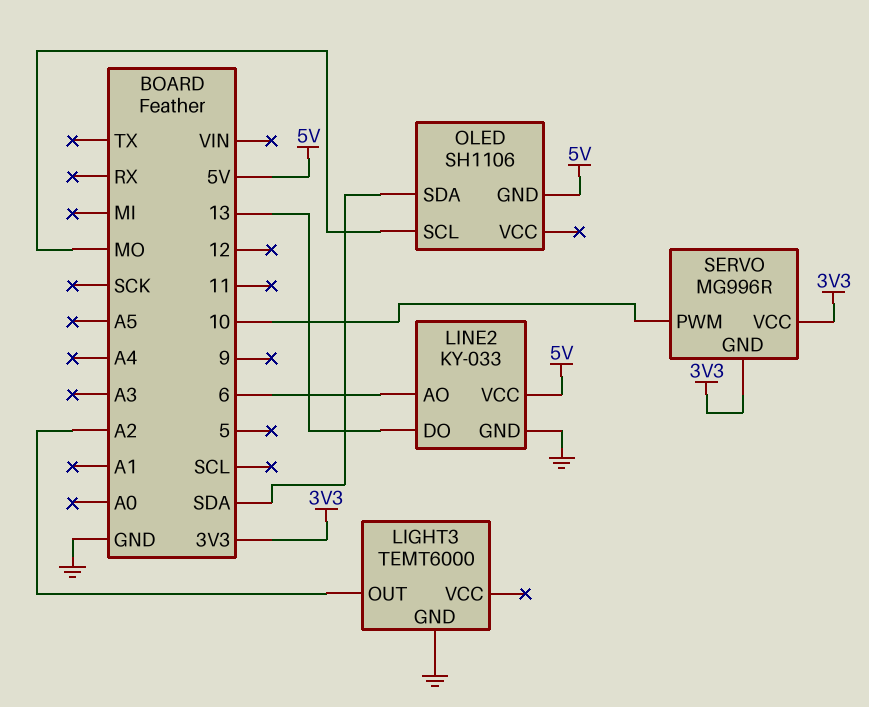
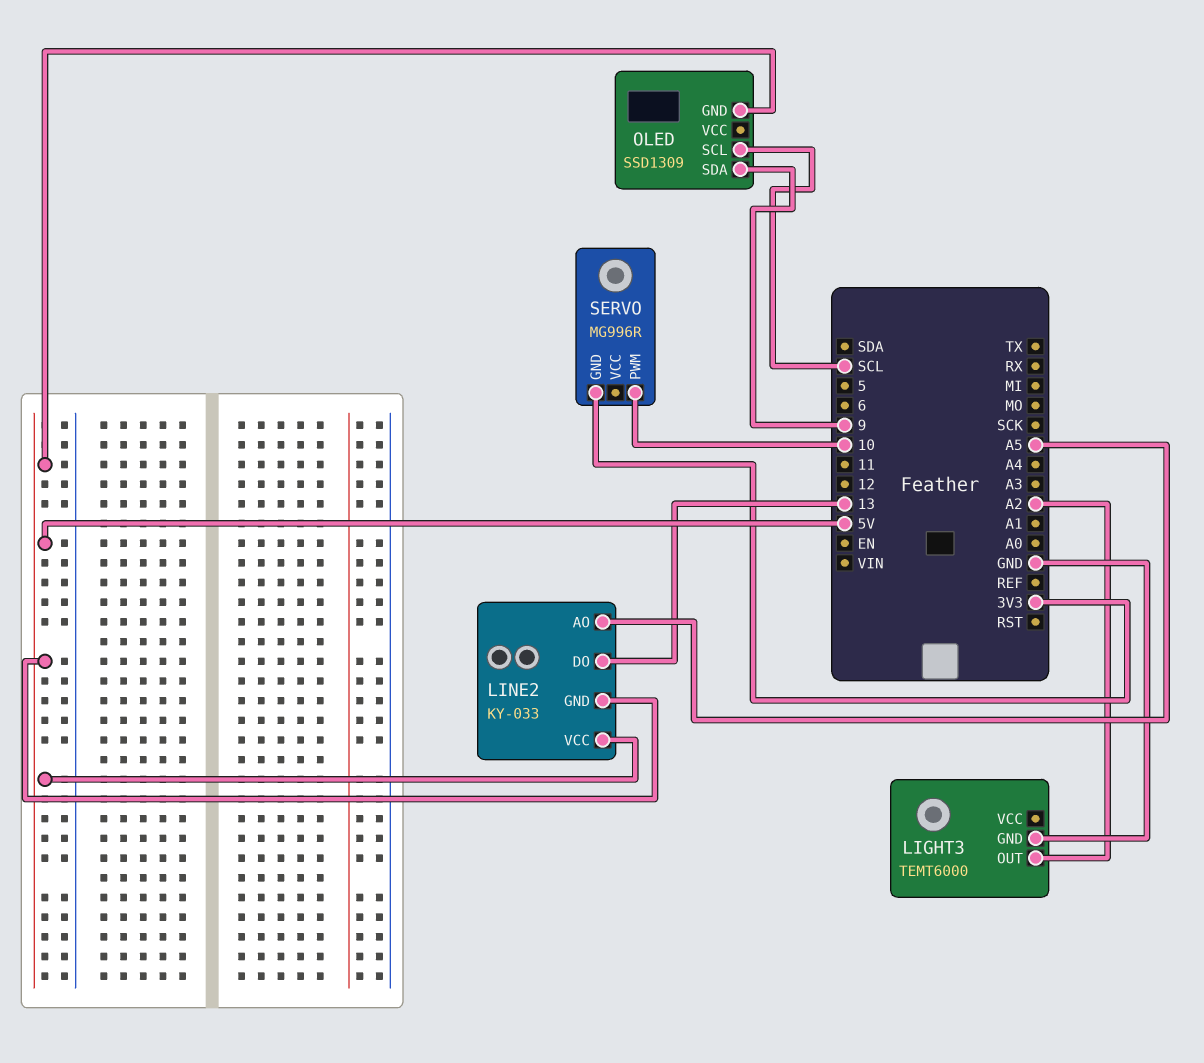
LINE2 pin AO: 6 -> A5
LINE2 pin GND: GND -> 5V
OLED: SH1106 -> SSD1309
OLED pin SCL: MO -> SCL
OLED pin SDA: SDA -> 9
SERVO pin VCC: 3V3 -> none

